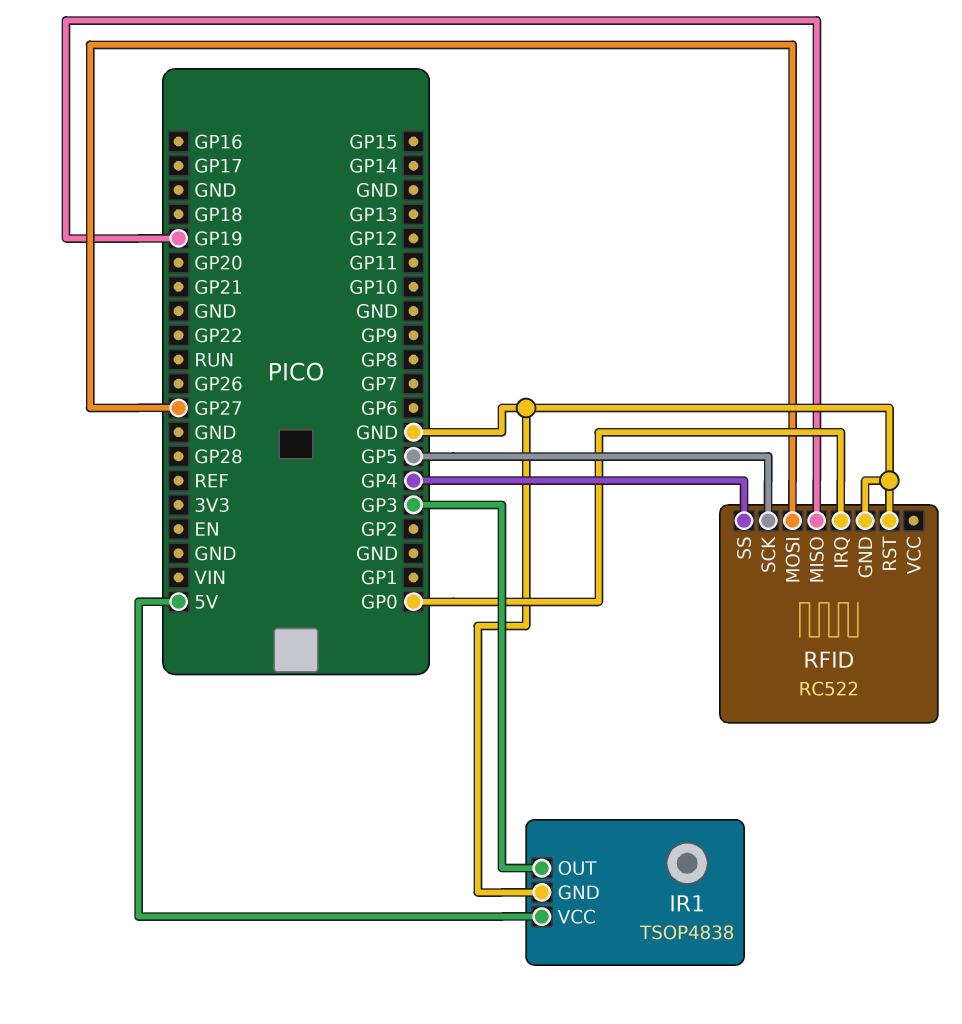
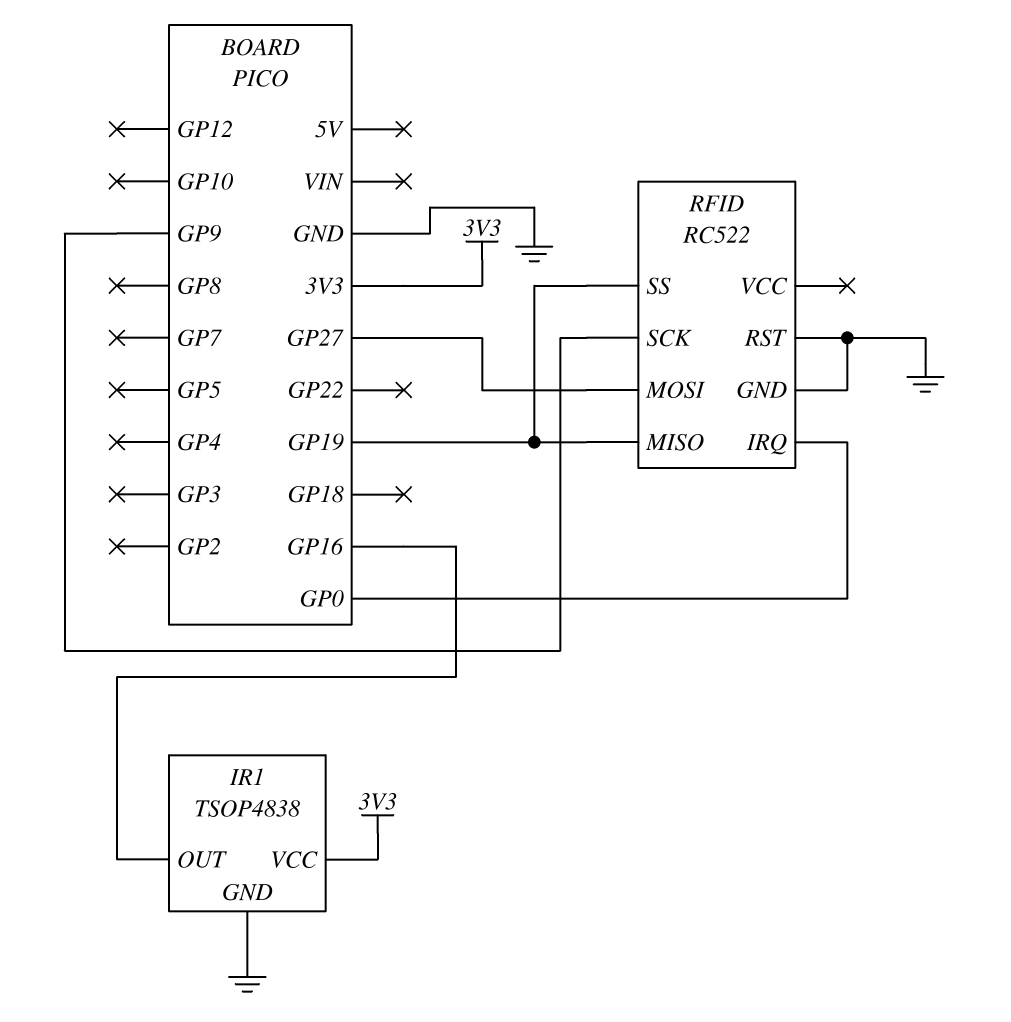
IR1 pin OUT: GP3 -> GP16
IR1 pin VCC: 5V -> 3V3
RFID pin SCK: GP5 -> GP9
RFID pin SS: GP4 -> GP19

